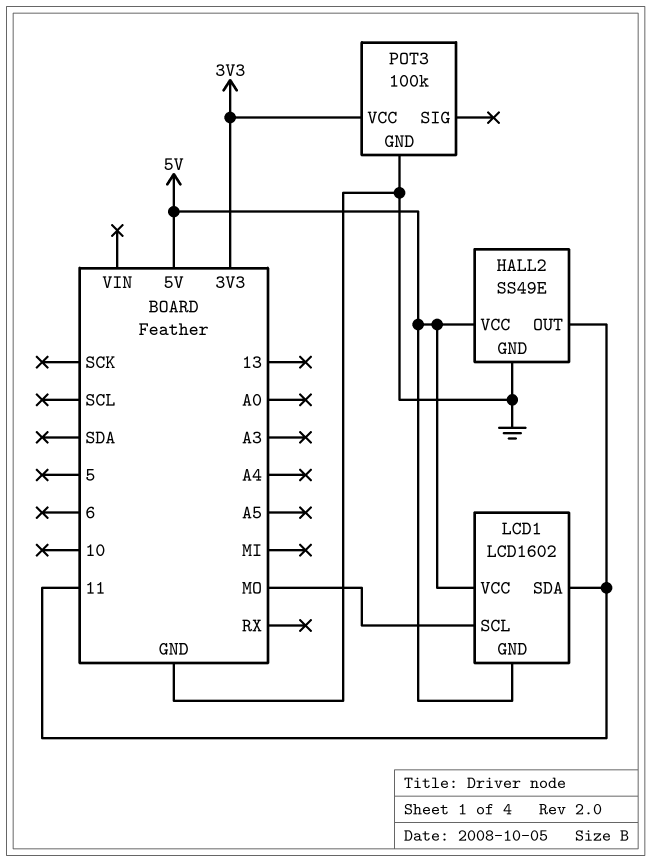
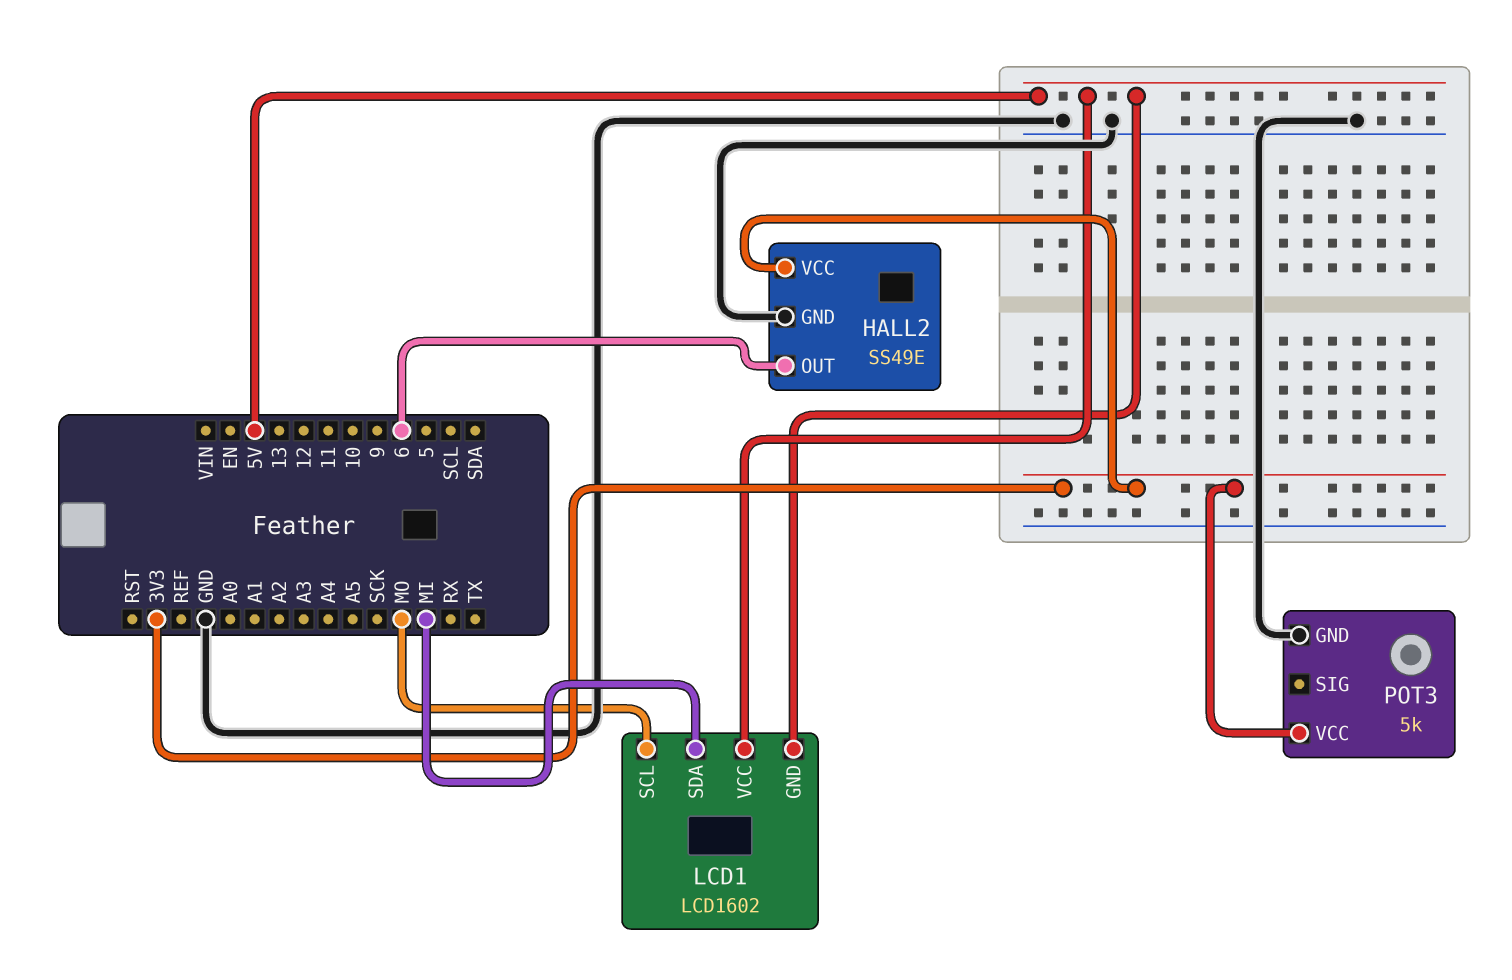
HALL2 pin OUT: 11 -> 6
HALL2 pin VCC: 5V -> 3V3
LCD1 pin SDA: 11 -> MI
POT3: 100k -> 5k

